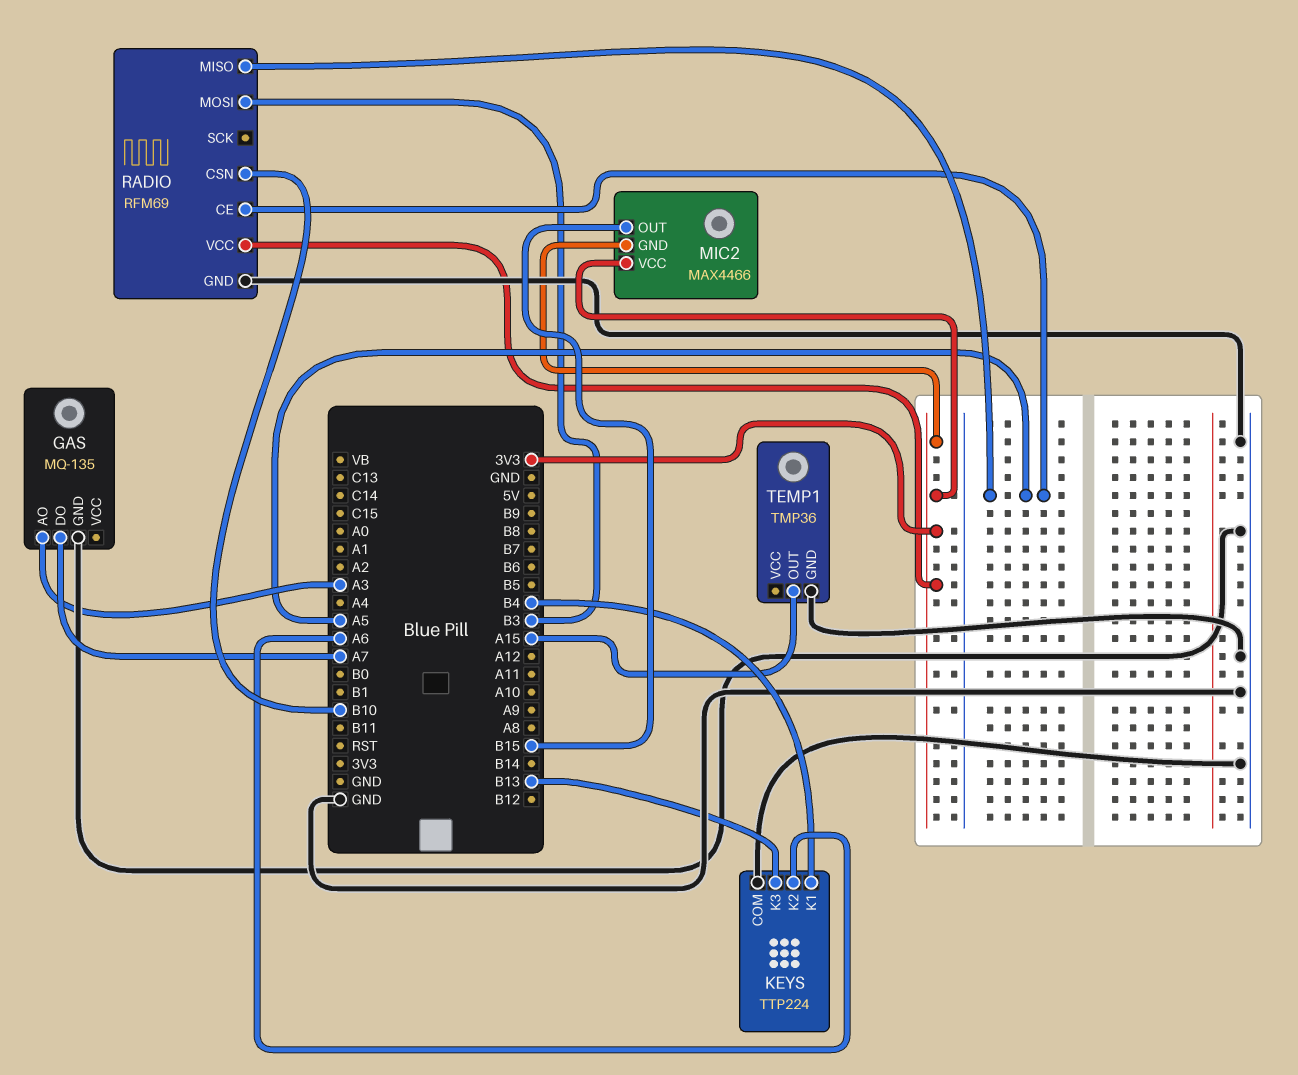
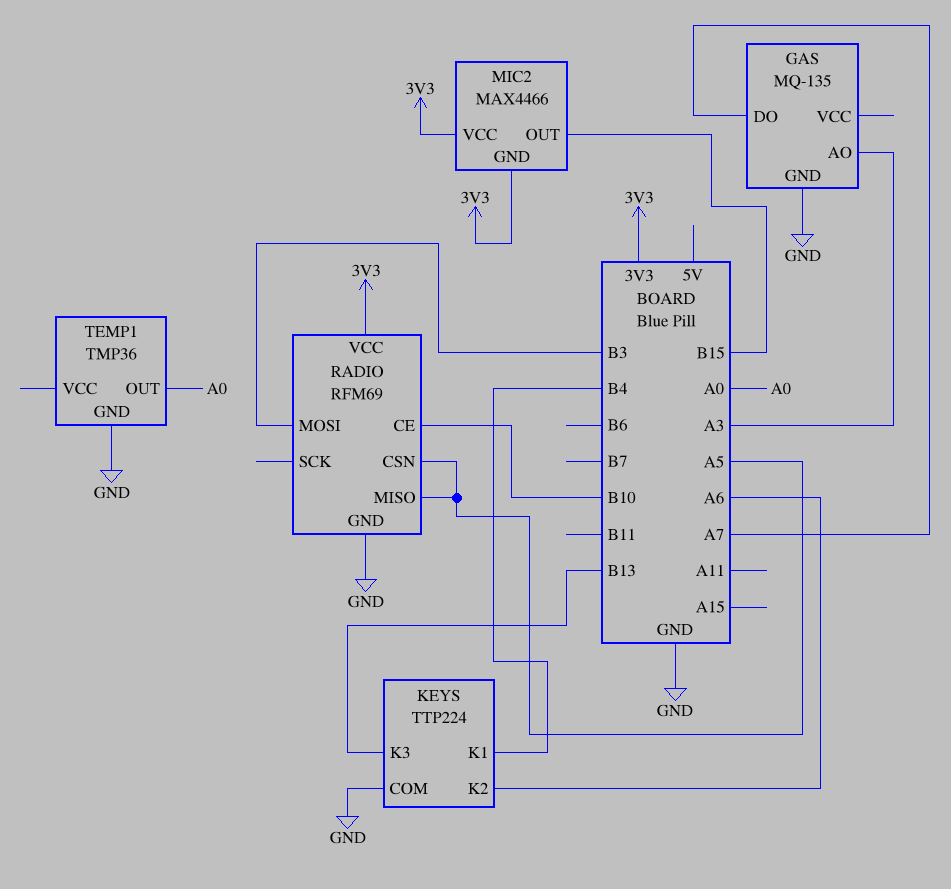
RADIO pin CE: A5 -> B10
RADIO pin CSN: B10 -> A5
TEMP1 pin OUT: A15 -> A0

